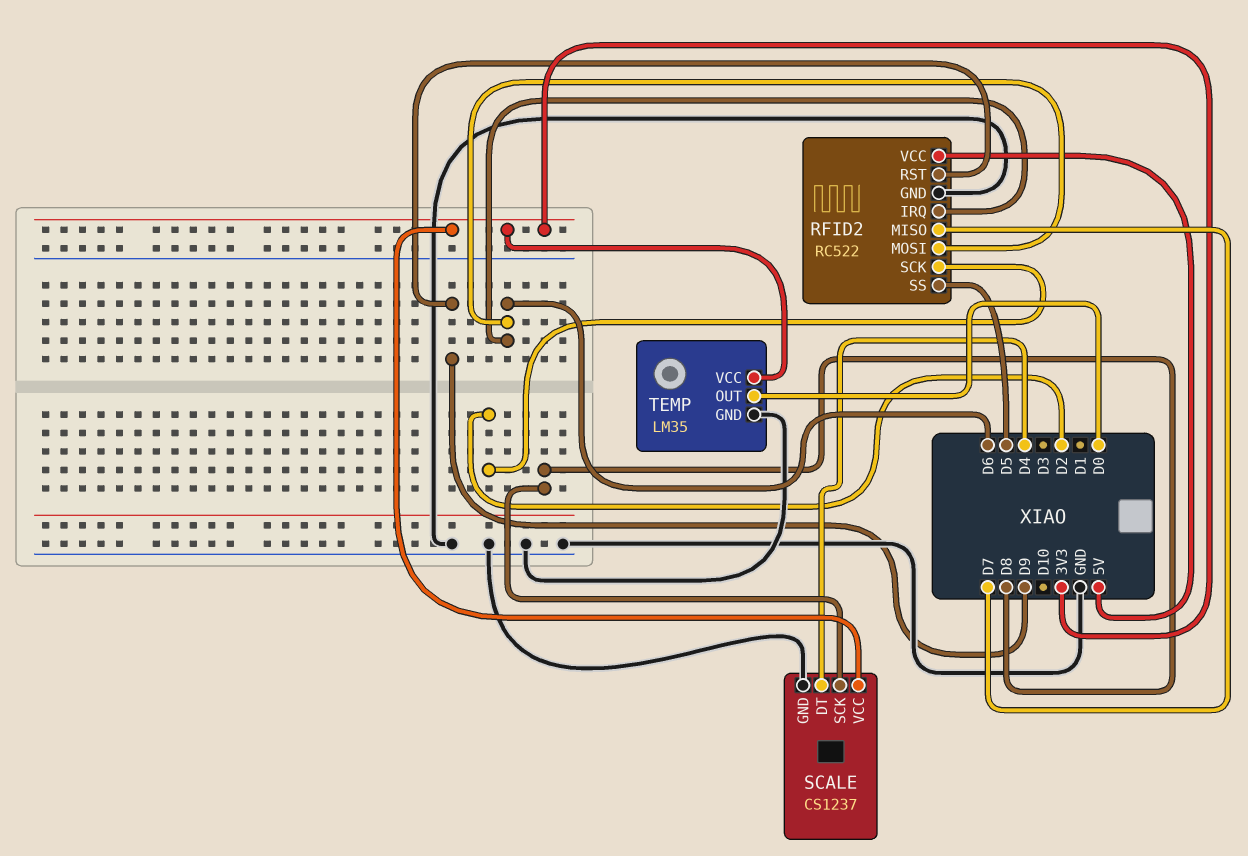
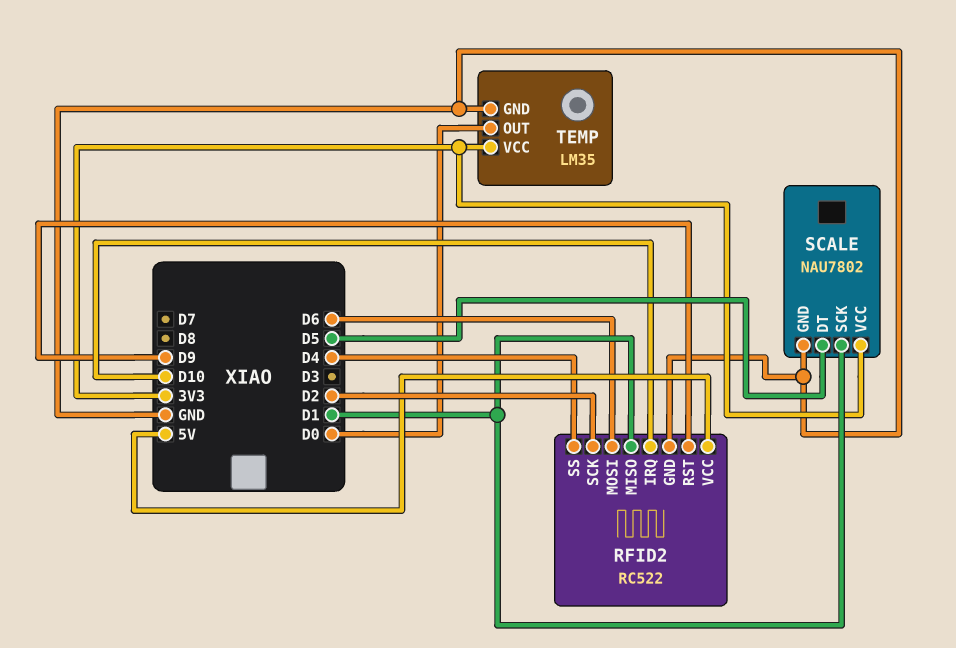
RFID2 pin IRQ: D6 -> D10
RFID2 pin MISO: D7 -> D1
RFID2 pin SS: D5 -> D4
SCALE: CS1237 -> NAU7802
SCALE pin DT: D4 -> D5
SCALE pin SCK: D8 -> D1

